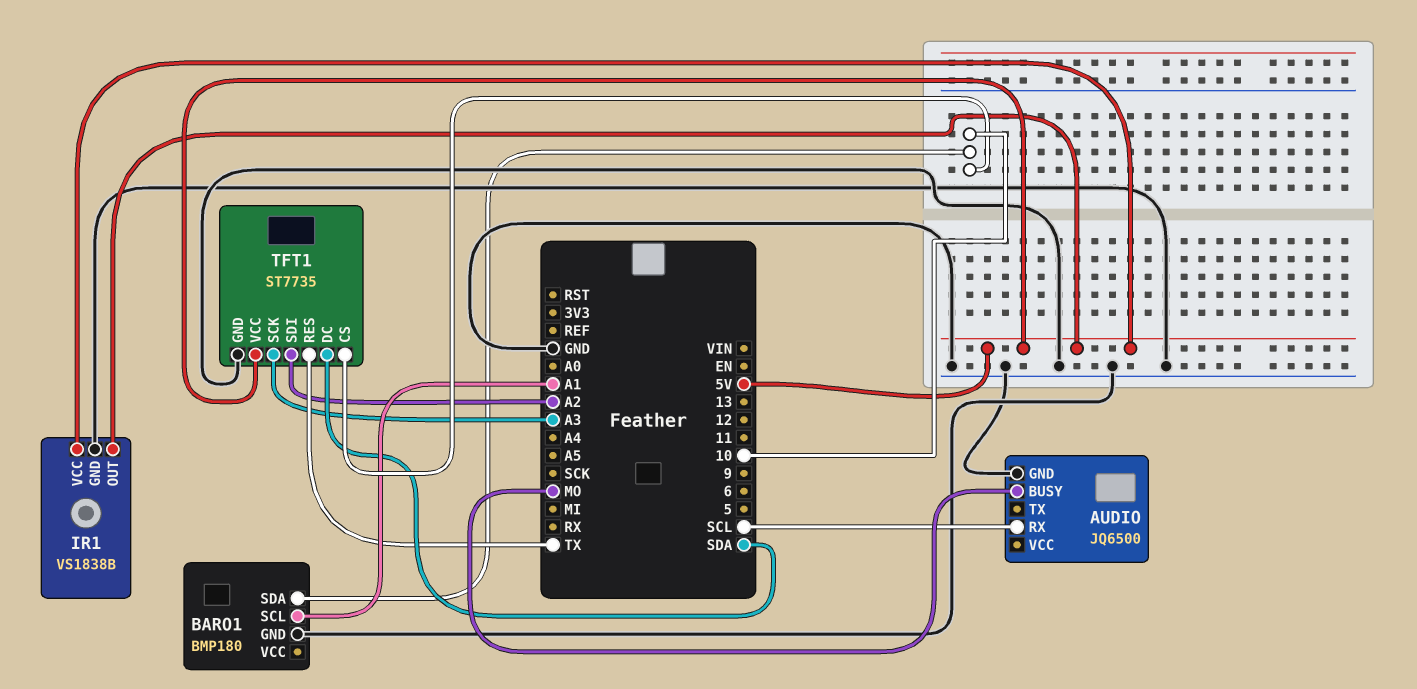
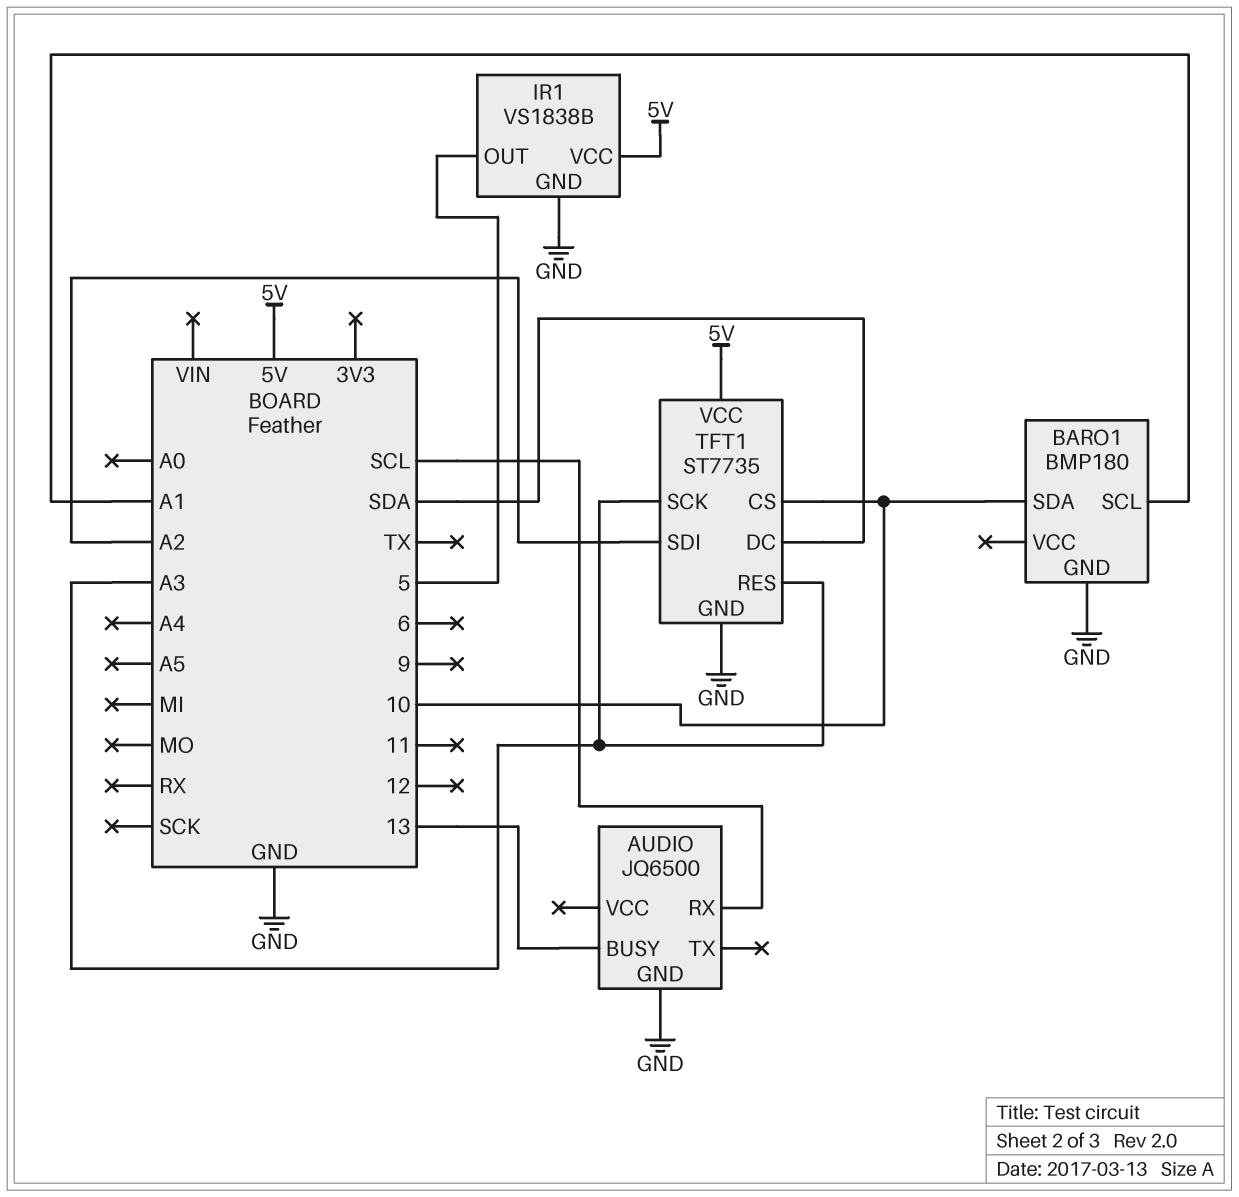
AUDIO pin BUSY: MO -> 13
IR1 pin OUT: 5V -> 5
TFT1 pin RES: TX -> A3

